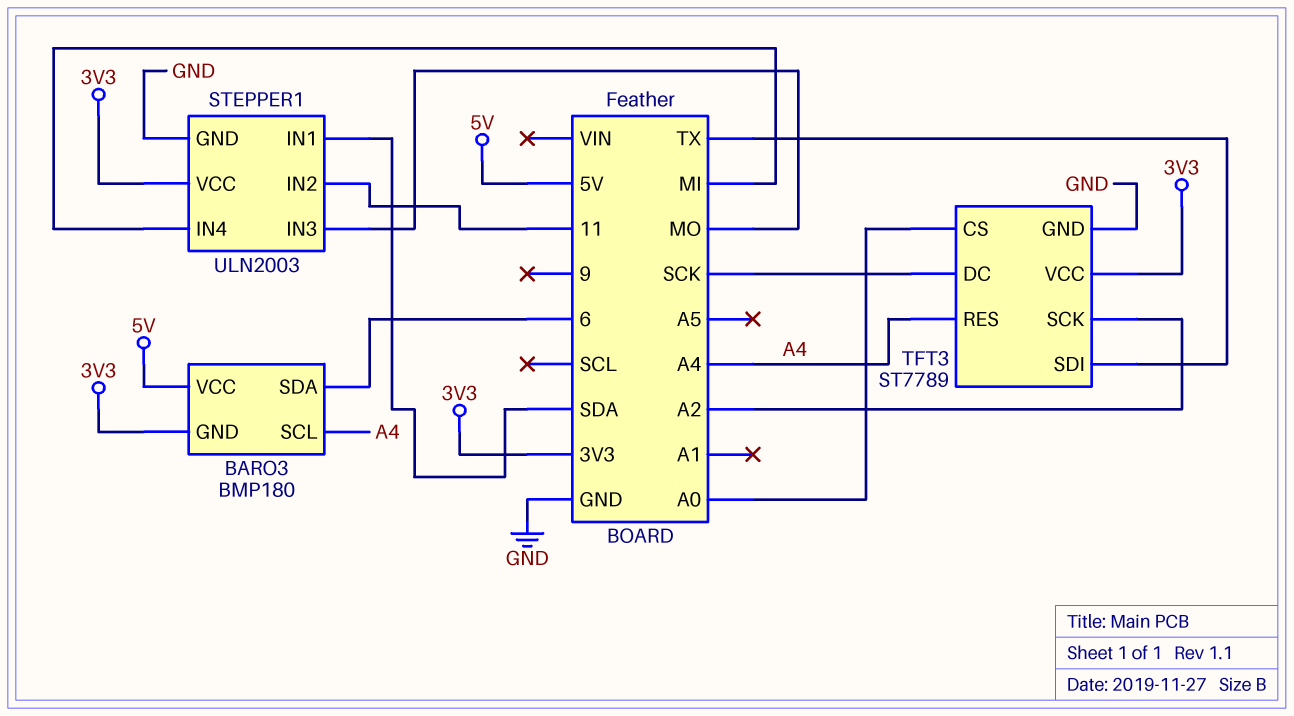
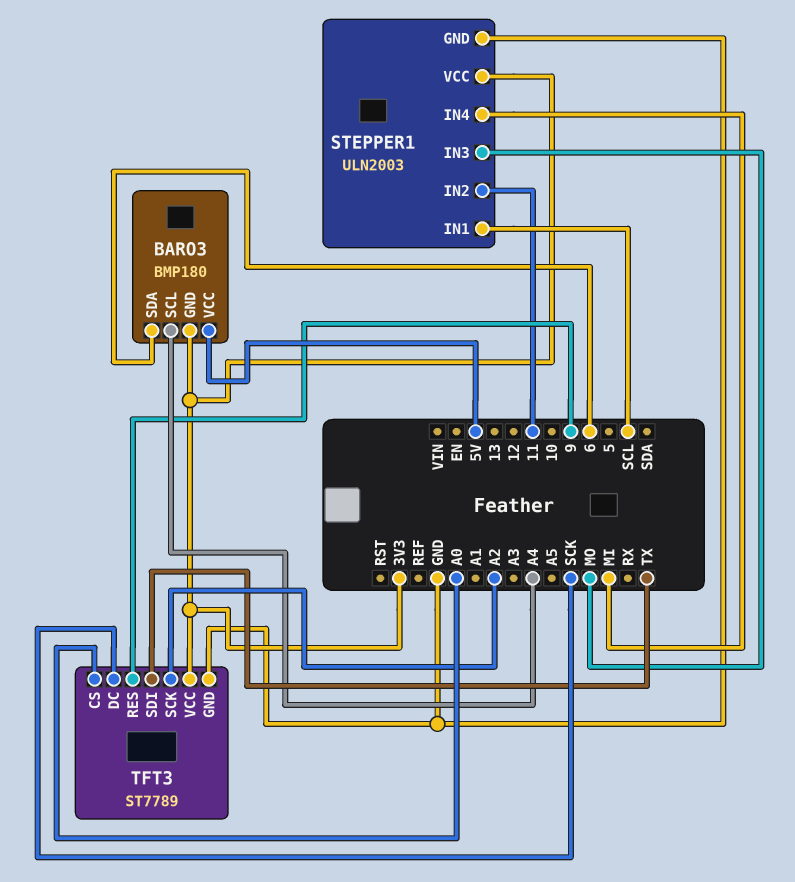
STEPPER1 pin IN1: SDA -> SCL
TFT3 pin RES: A4 -> 9

